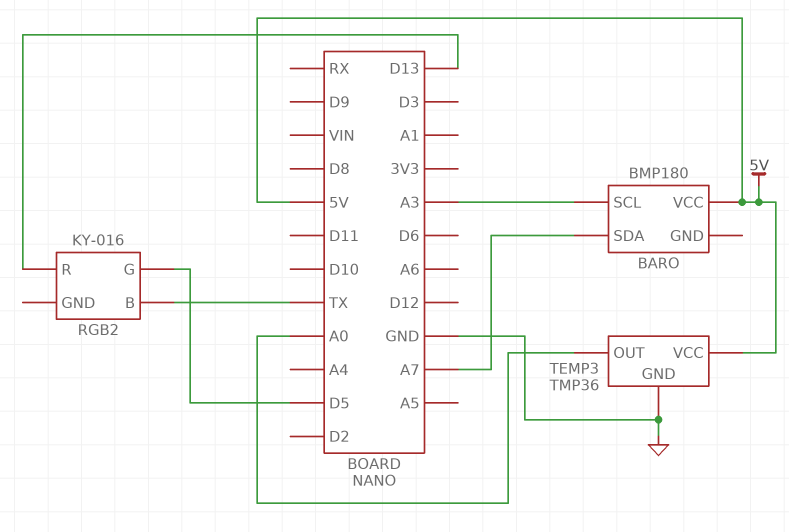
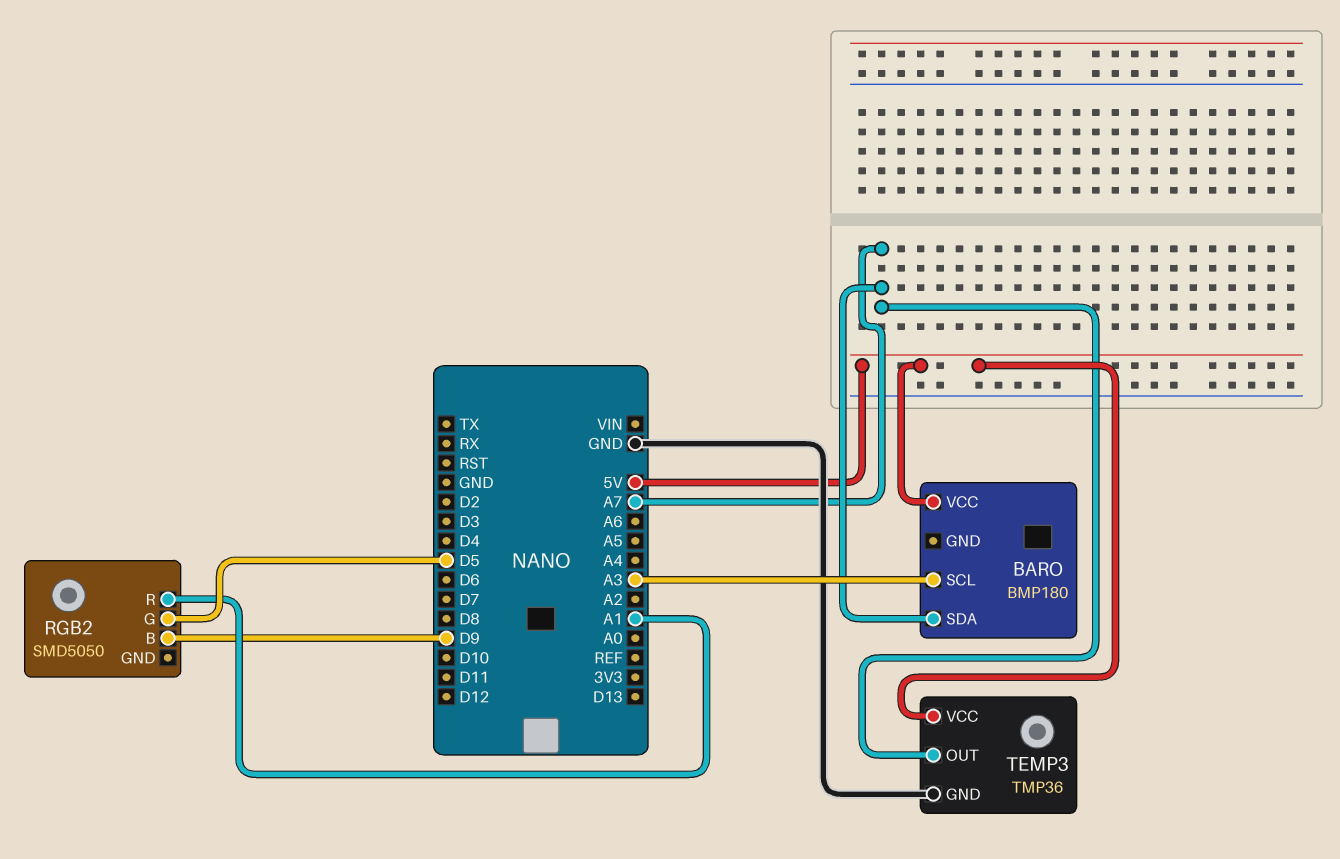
RGB2: KY-016 -> SMD5050
RGB2 pin B: TX -> D9
RGB2 pin R: D13 -> A1
TEMP3 pin OUT: A0 -> A7

